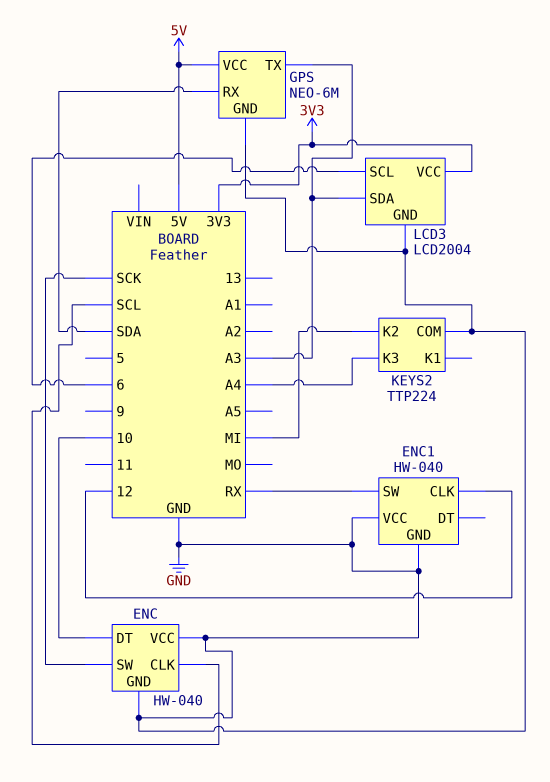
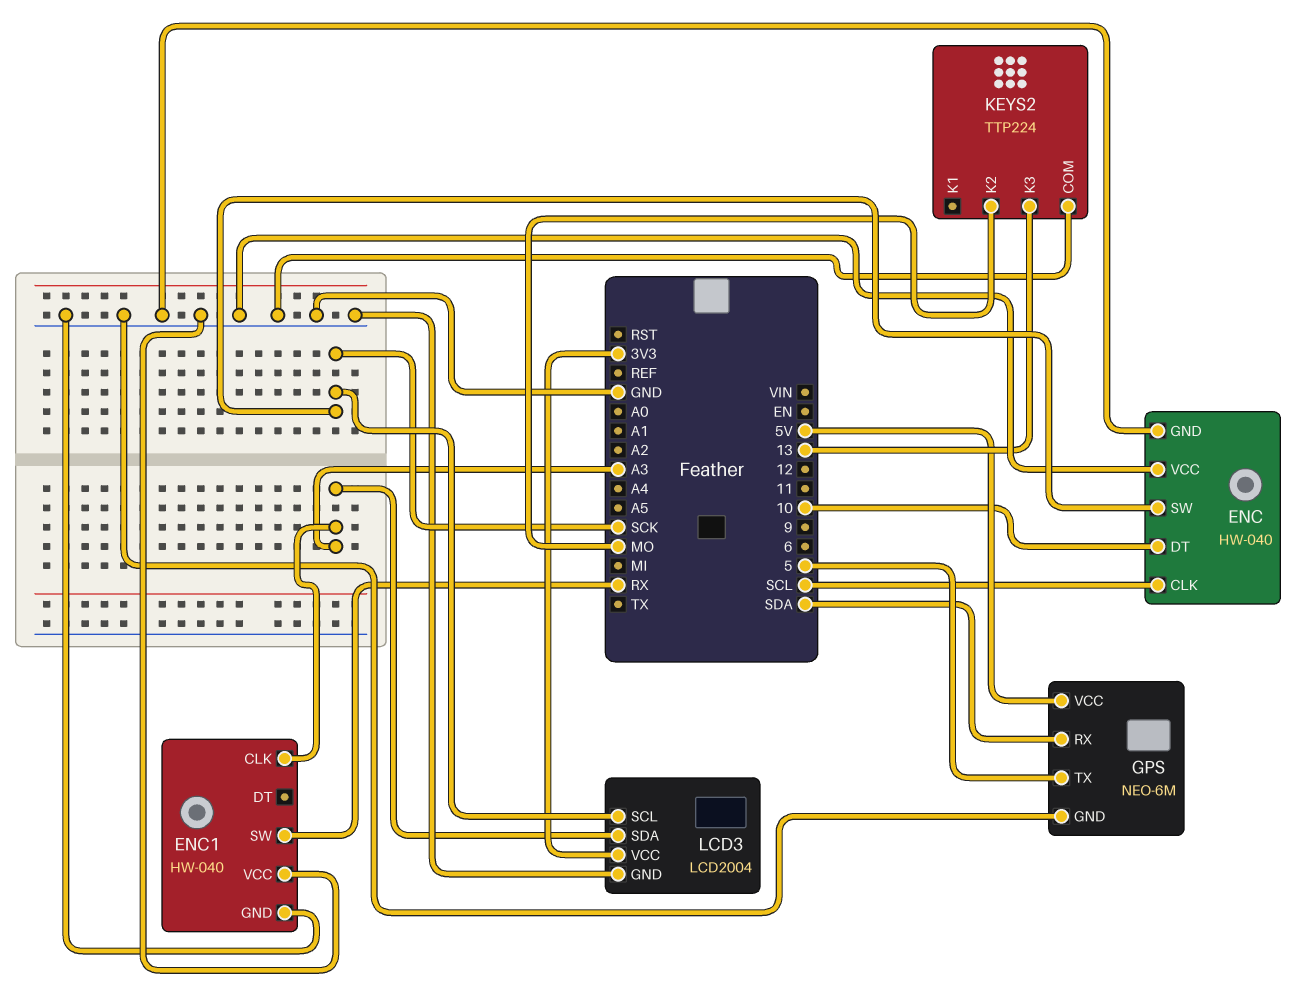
ENC1 pin CLK: 12 -> A3
GPS pin TX: A3 -> 5
KEYS2 pin K2: MI -> MO
KEYS2 pin K3: A4 -> 13
LCD3 pin SCL: 6 -> SCK

